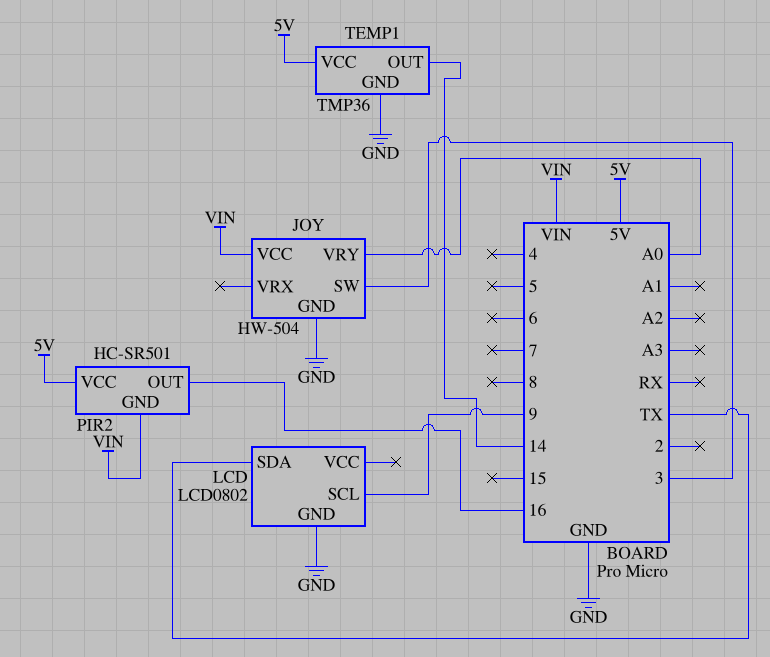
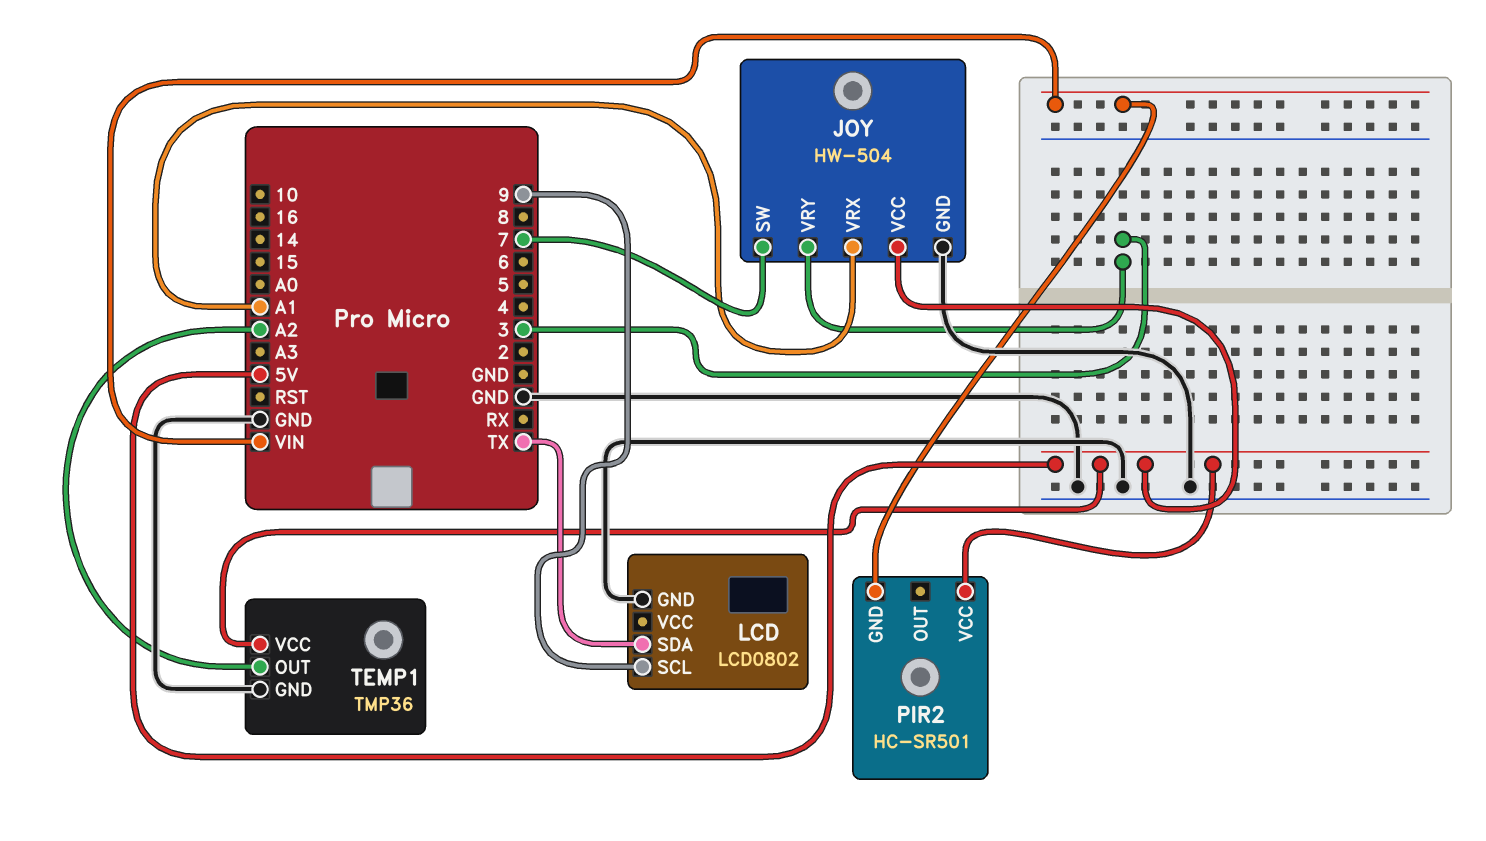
JOY pin SW: 3 -> 7
JOY pin VCC: VIN -> 5V
JOY pin VRX: none -> A1
JOY pin VRY: A0 -> 3
PIR2 pin OUT: 16 -> none
TEMP1 pin OUT: 14 -> A2

